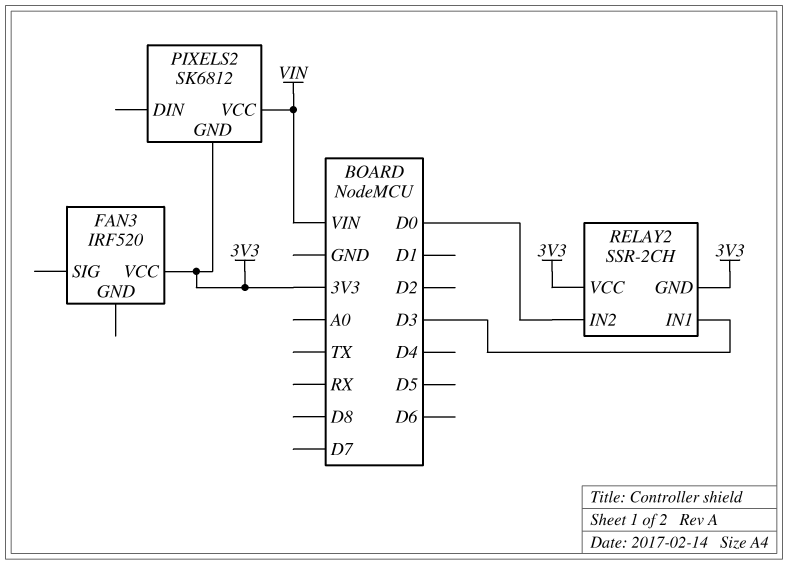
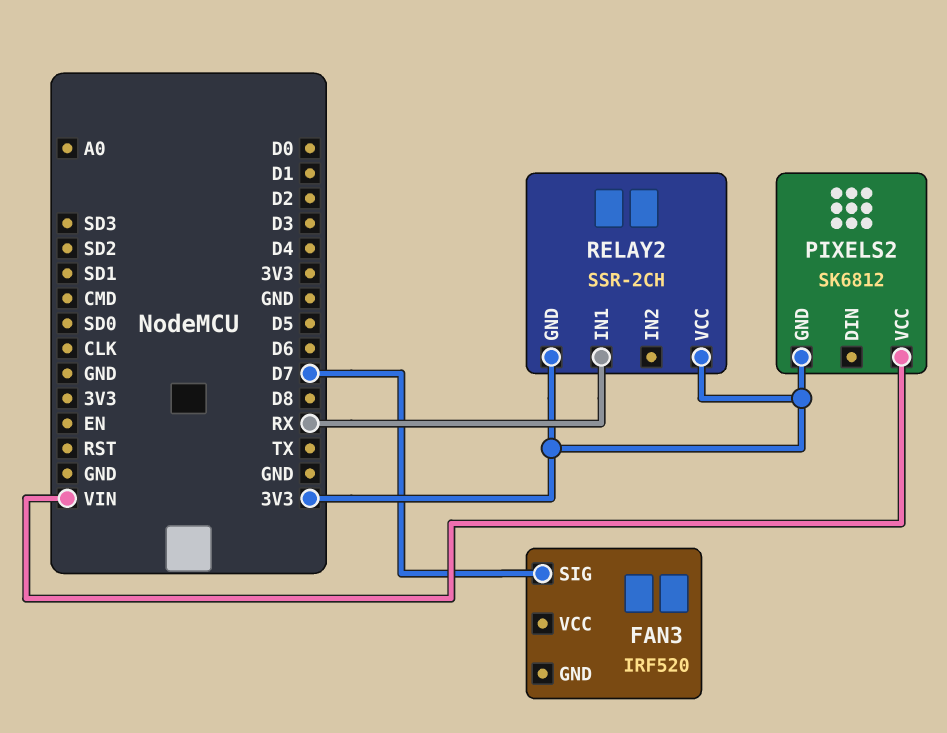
FAN3 pin SIG: none -> D7
FAN3 pin VCC: 3V3 -> none
RELAY2 pin IN1: D3 -> RX
RELAY2 pin IN2: D0 -> none

